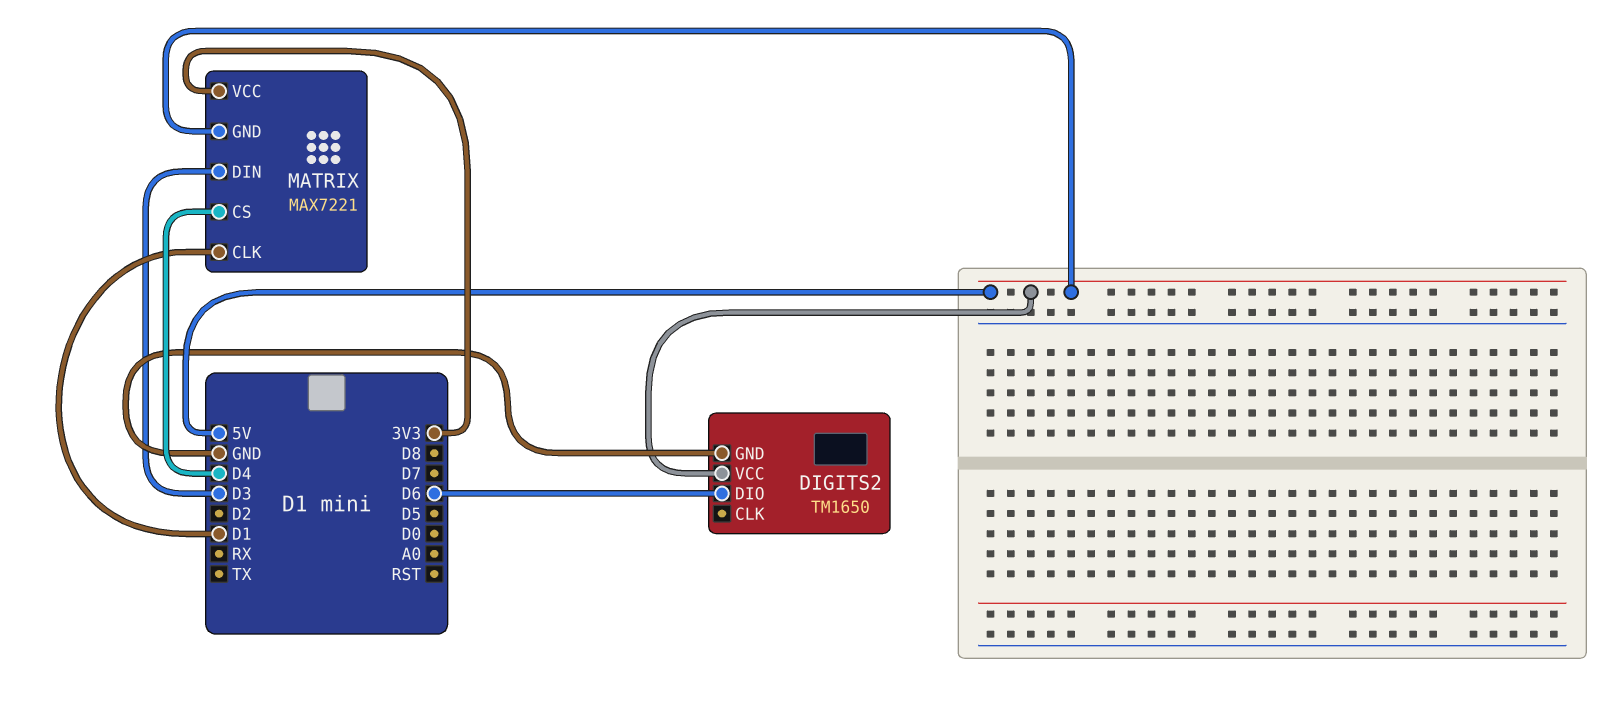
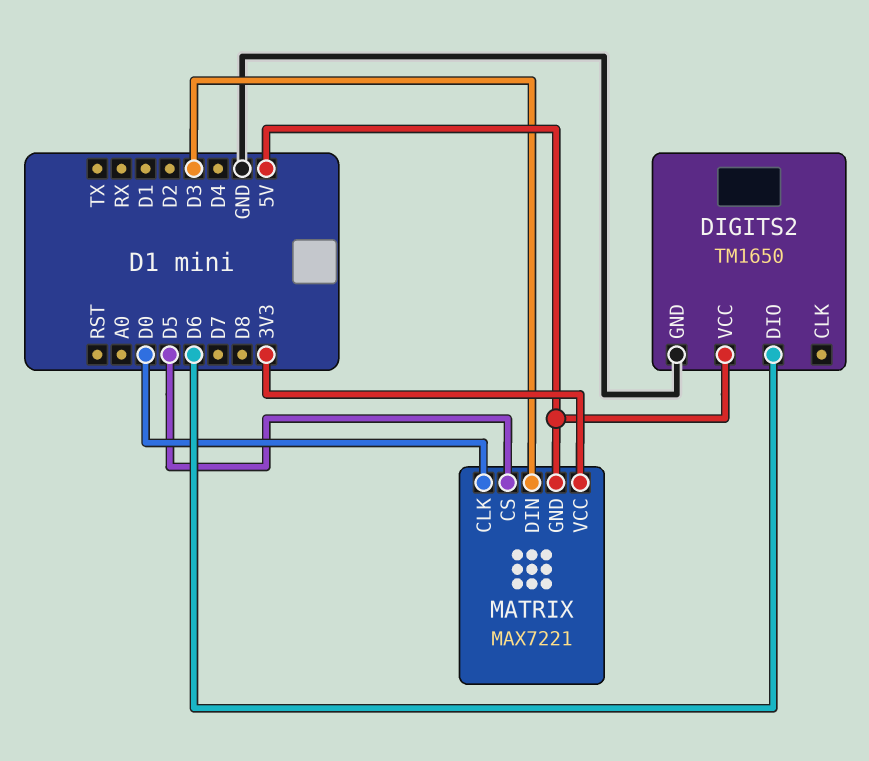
MATRIX pin CLK: D1 -> D0
MATRIX pin CS: D4 -> D5

